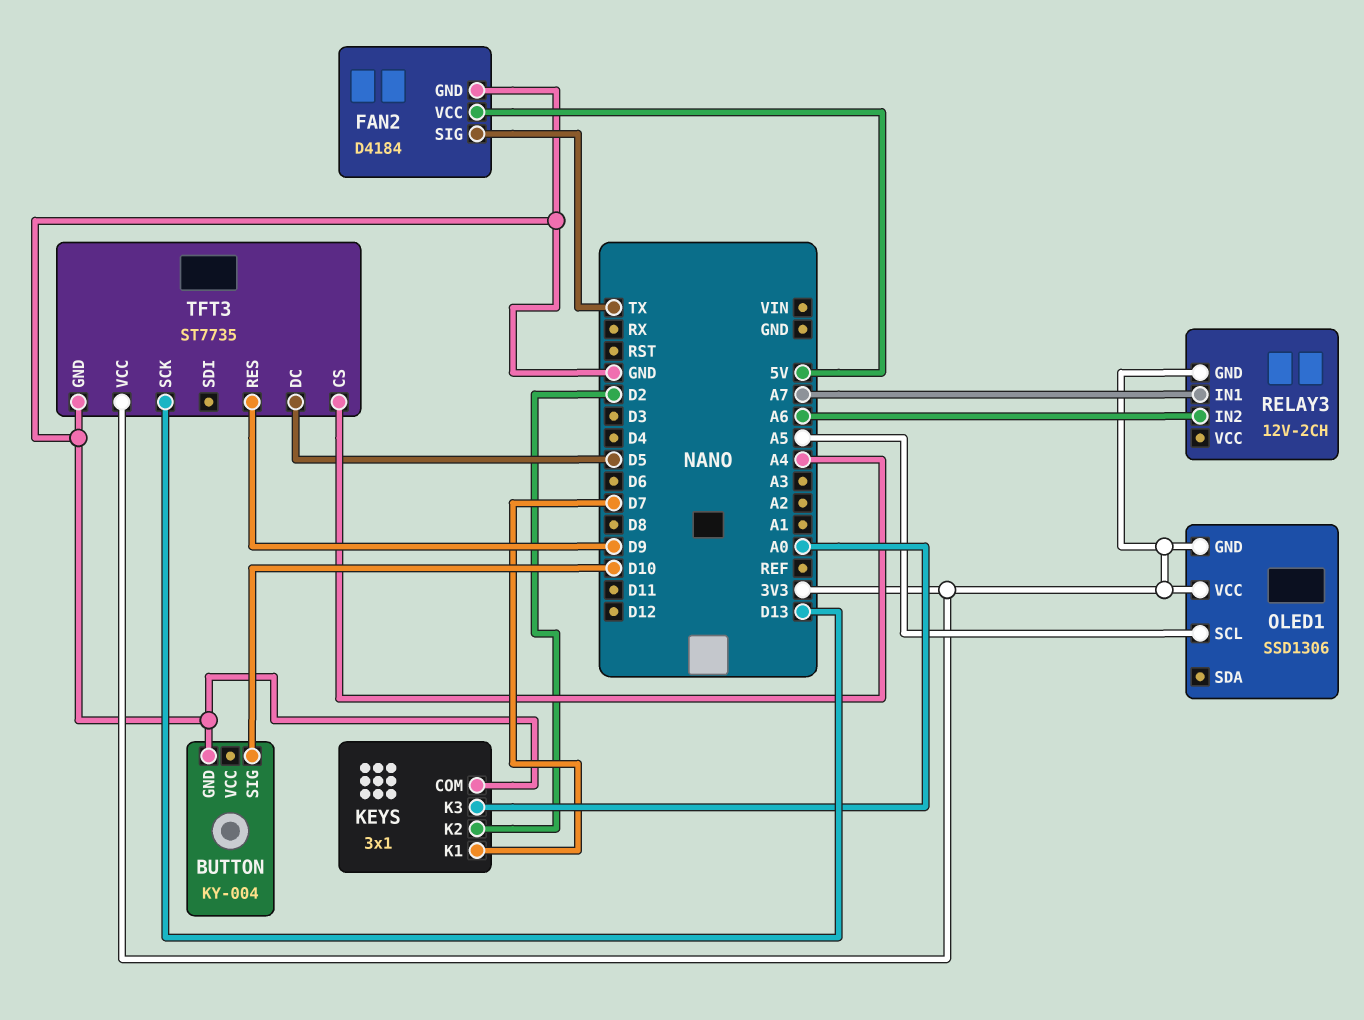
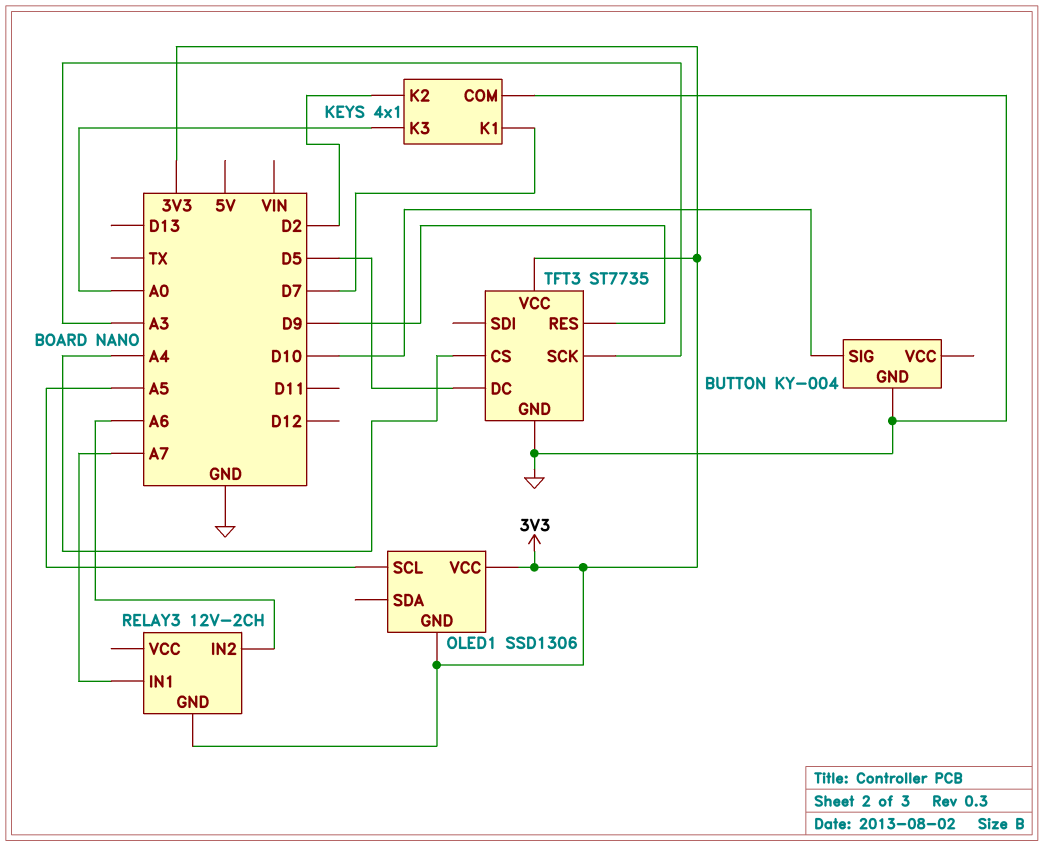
FAN2: D4184 -> none
FAN2 pin GND: GND -> none
FAN2 pin SIG: TX -> none
FAN2 pin VCC: 5V -> none
KEYS: 3x1 -> 4x1
TFT3 pin SCK: D13 -> A3

